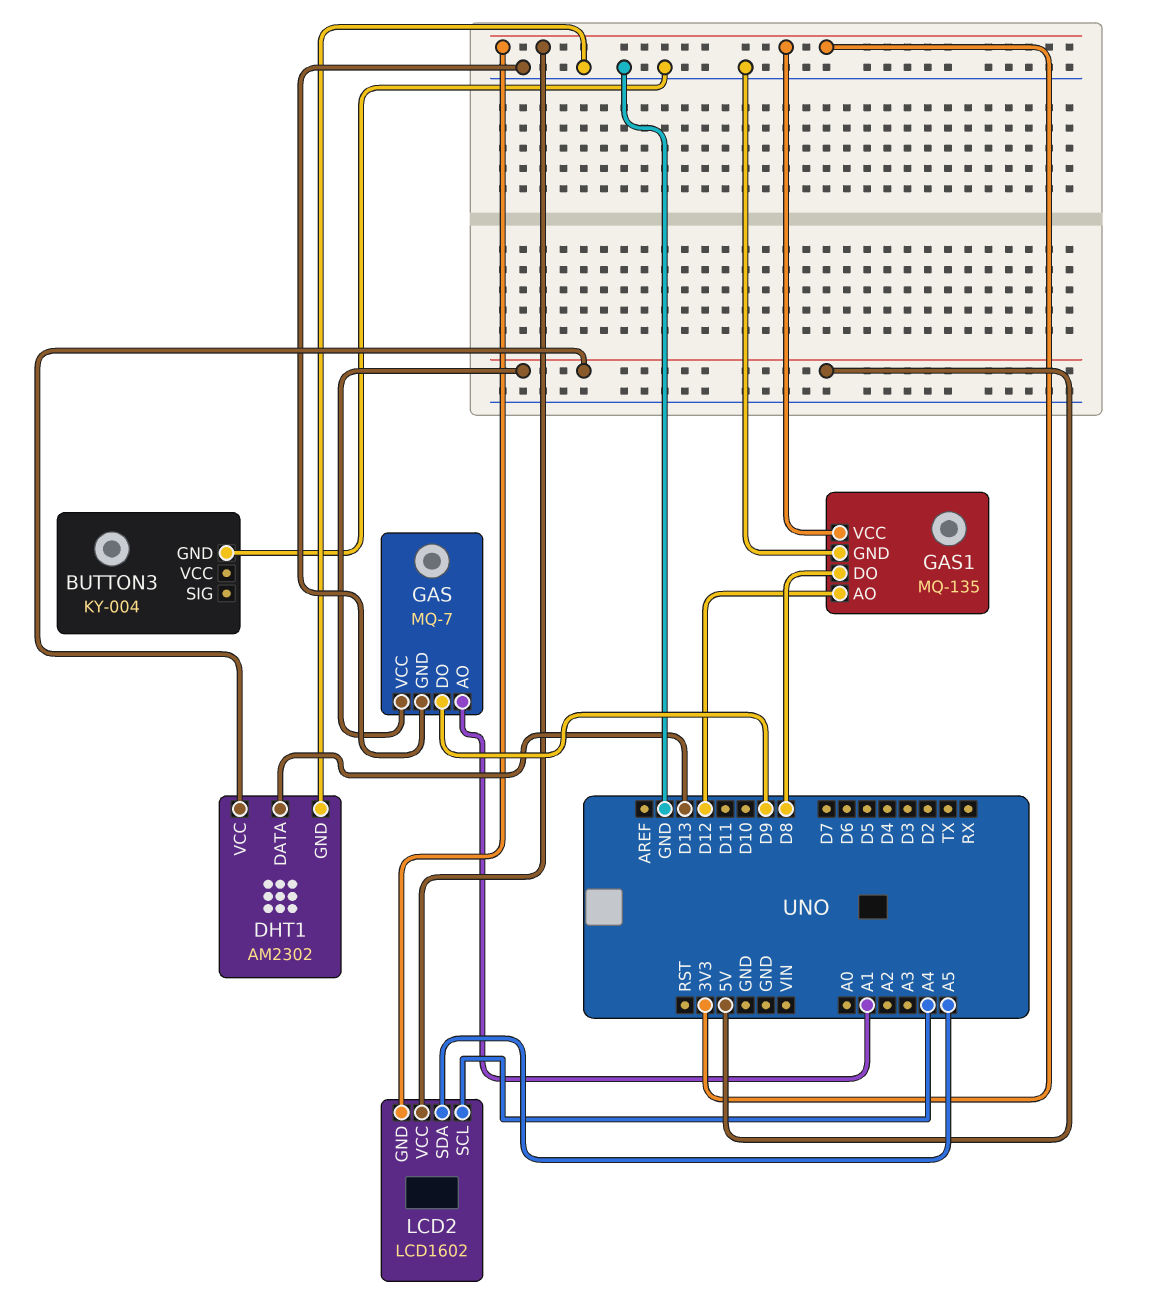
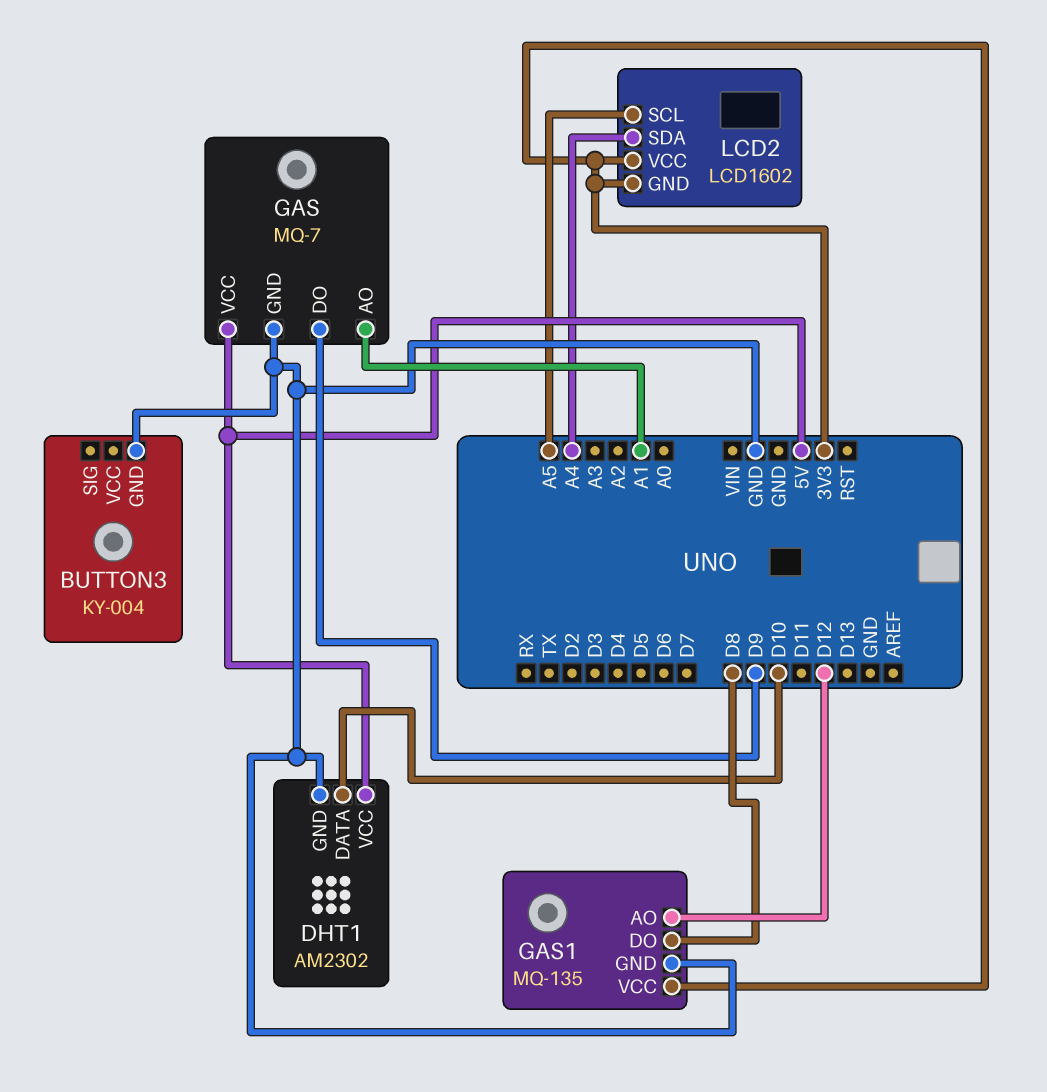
DHT1 pin DATA: D13 -> D10
LCD2 pin SCL: A4 -> A5
LCD2 pin SDA: A5 -> A4

